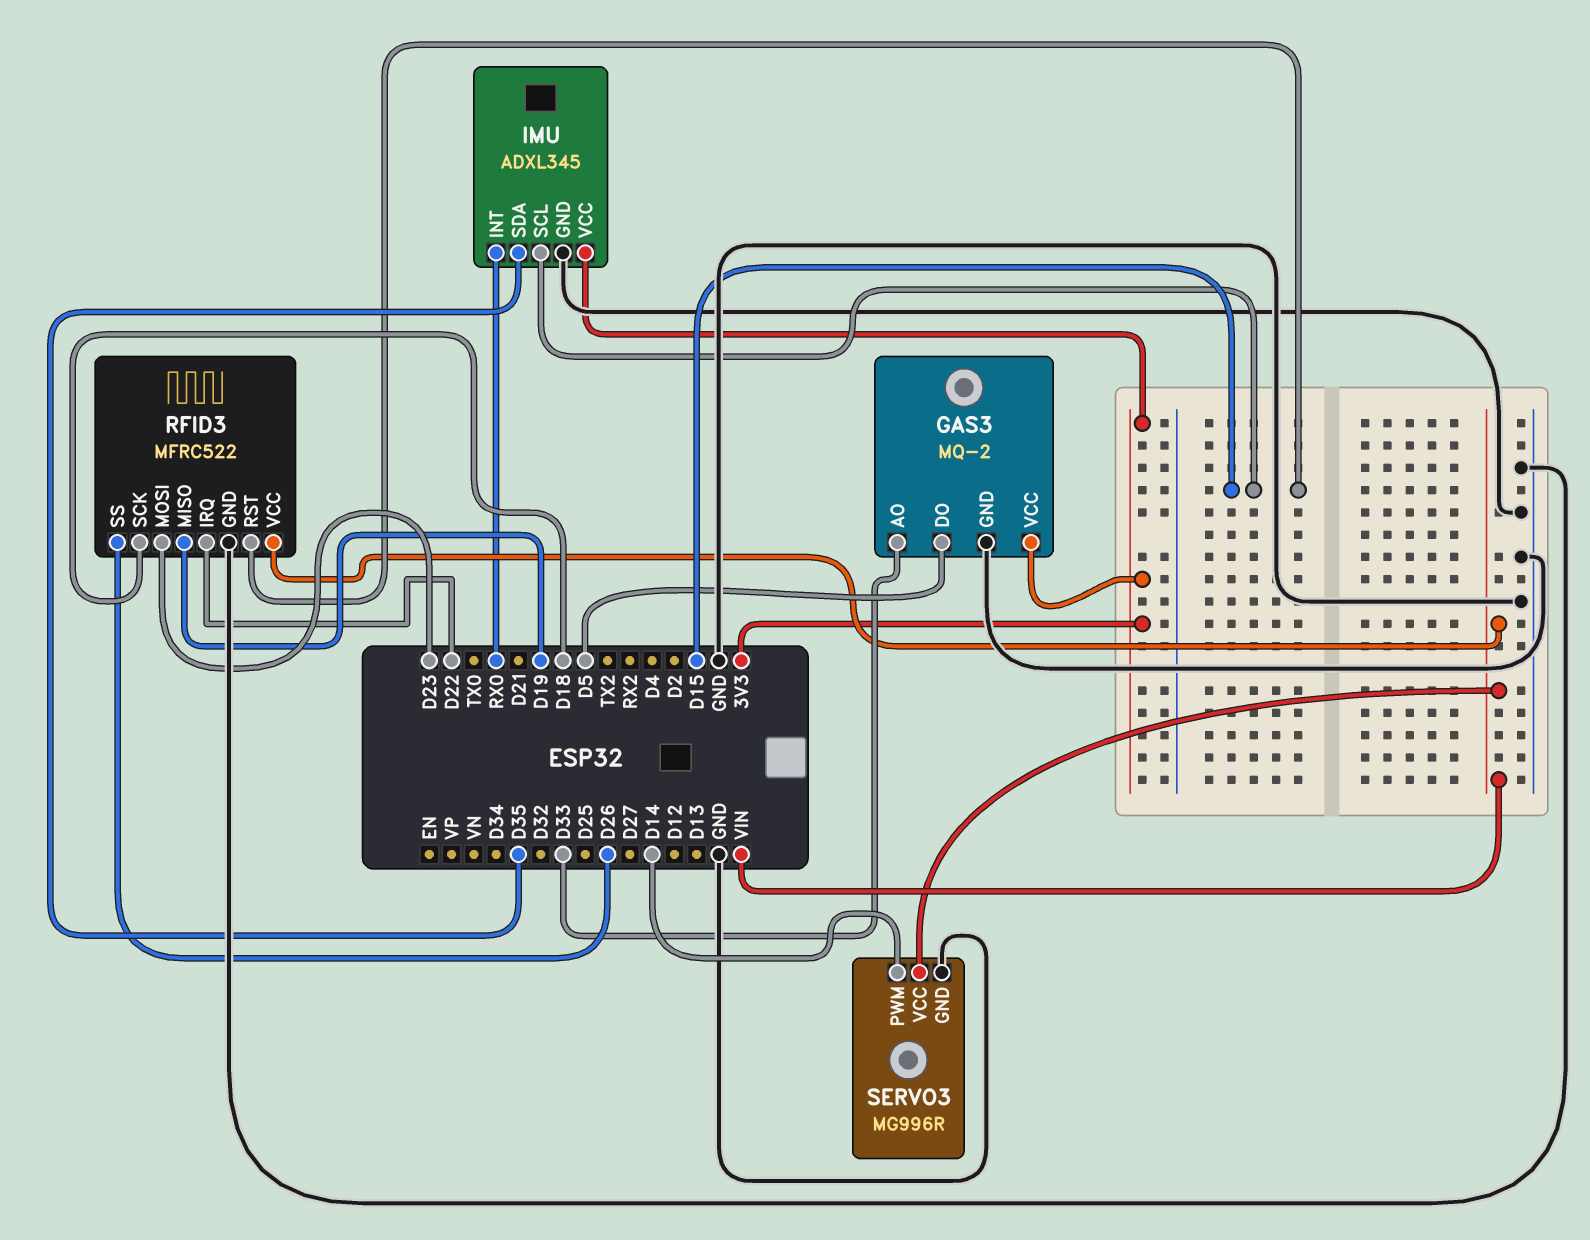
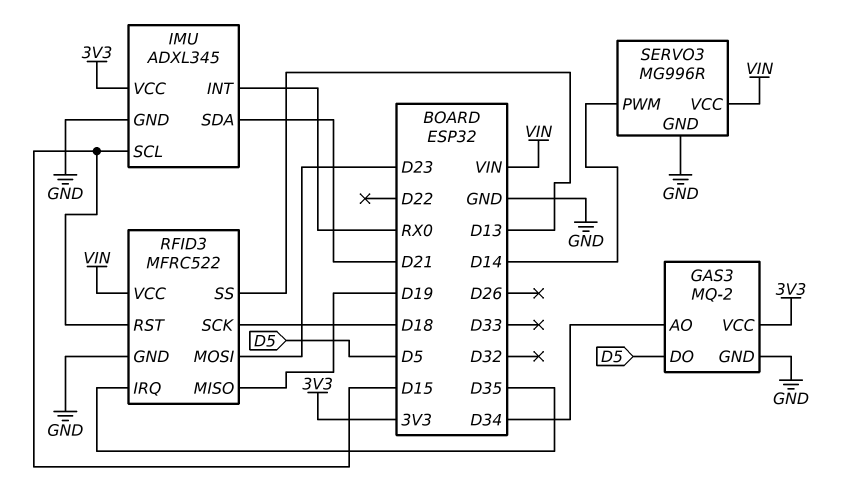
GAS3 pin AO: D33 -> D34
IMU pin SDA: D35 -> D21
RFID3 pin IRQ: D22 -> D35
RFID3 pin SS: D26 -> D13

